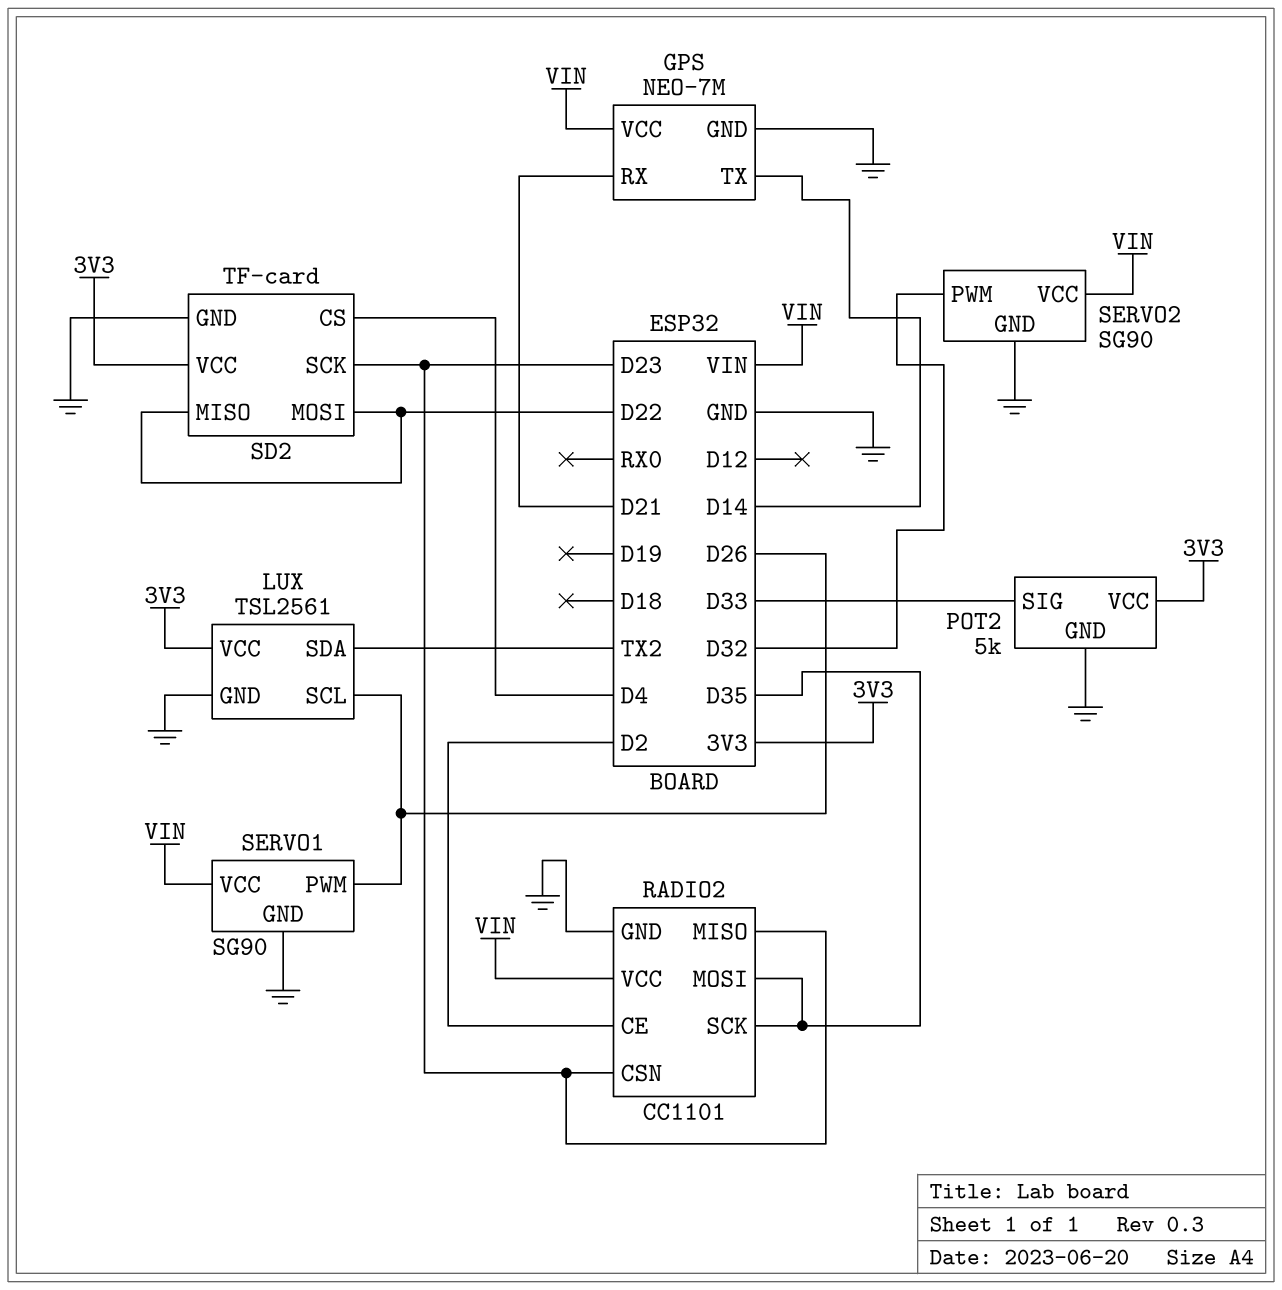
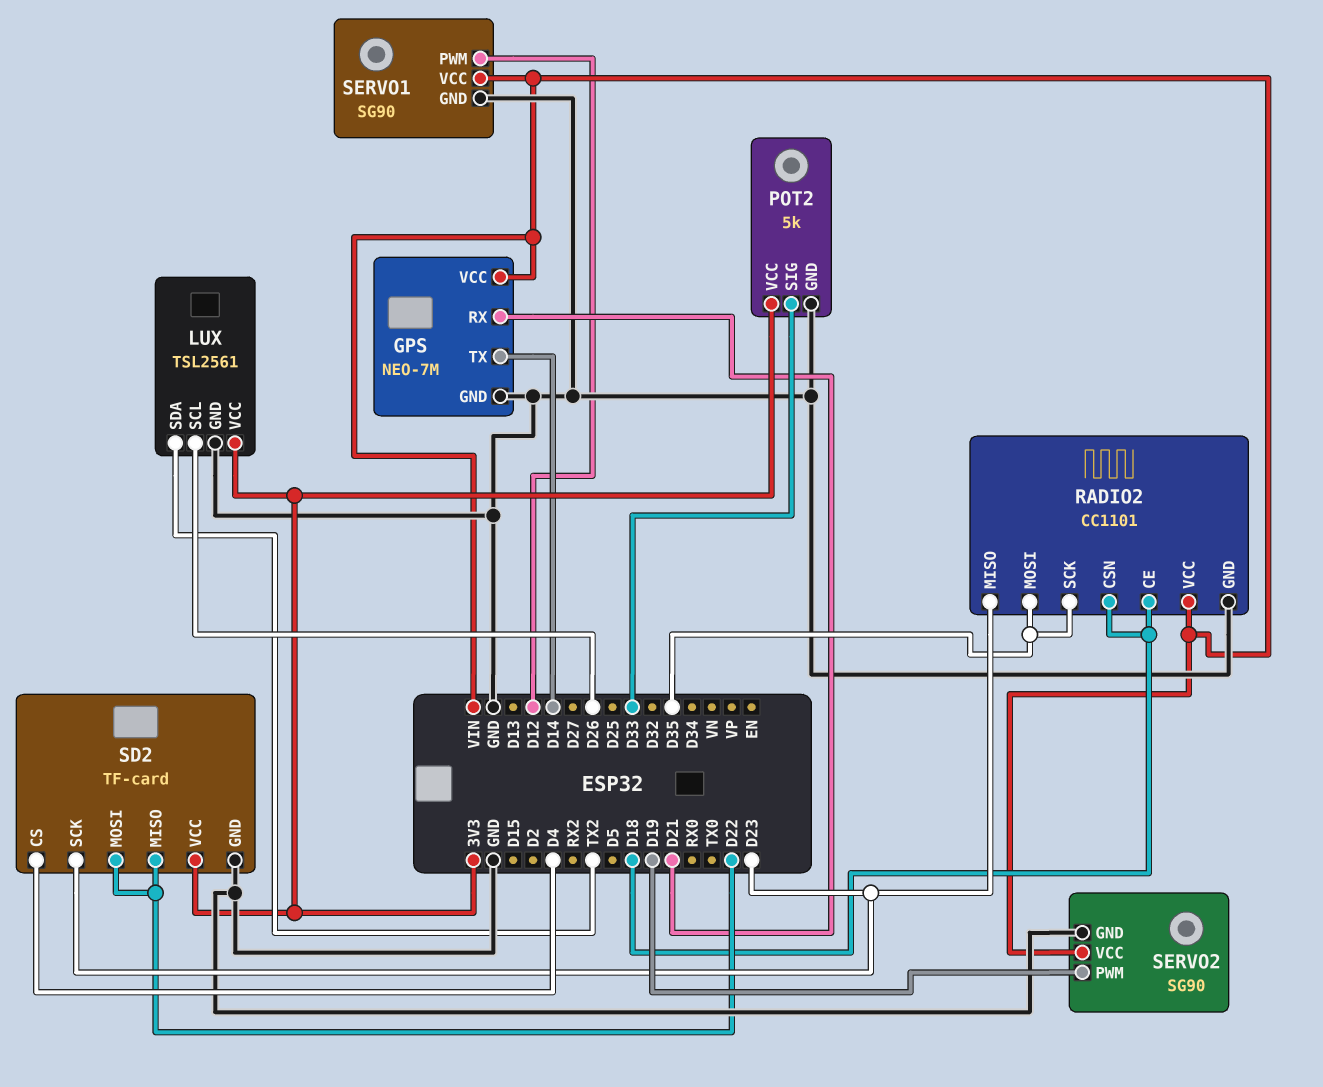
RADIO2 pin CE: D2 -> D18
RADIO2 pin CSN: D23 -> D18
SERVO1 pin PWM: D26 -> D12
SERVO2 pin PWM: D32 -> D19

